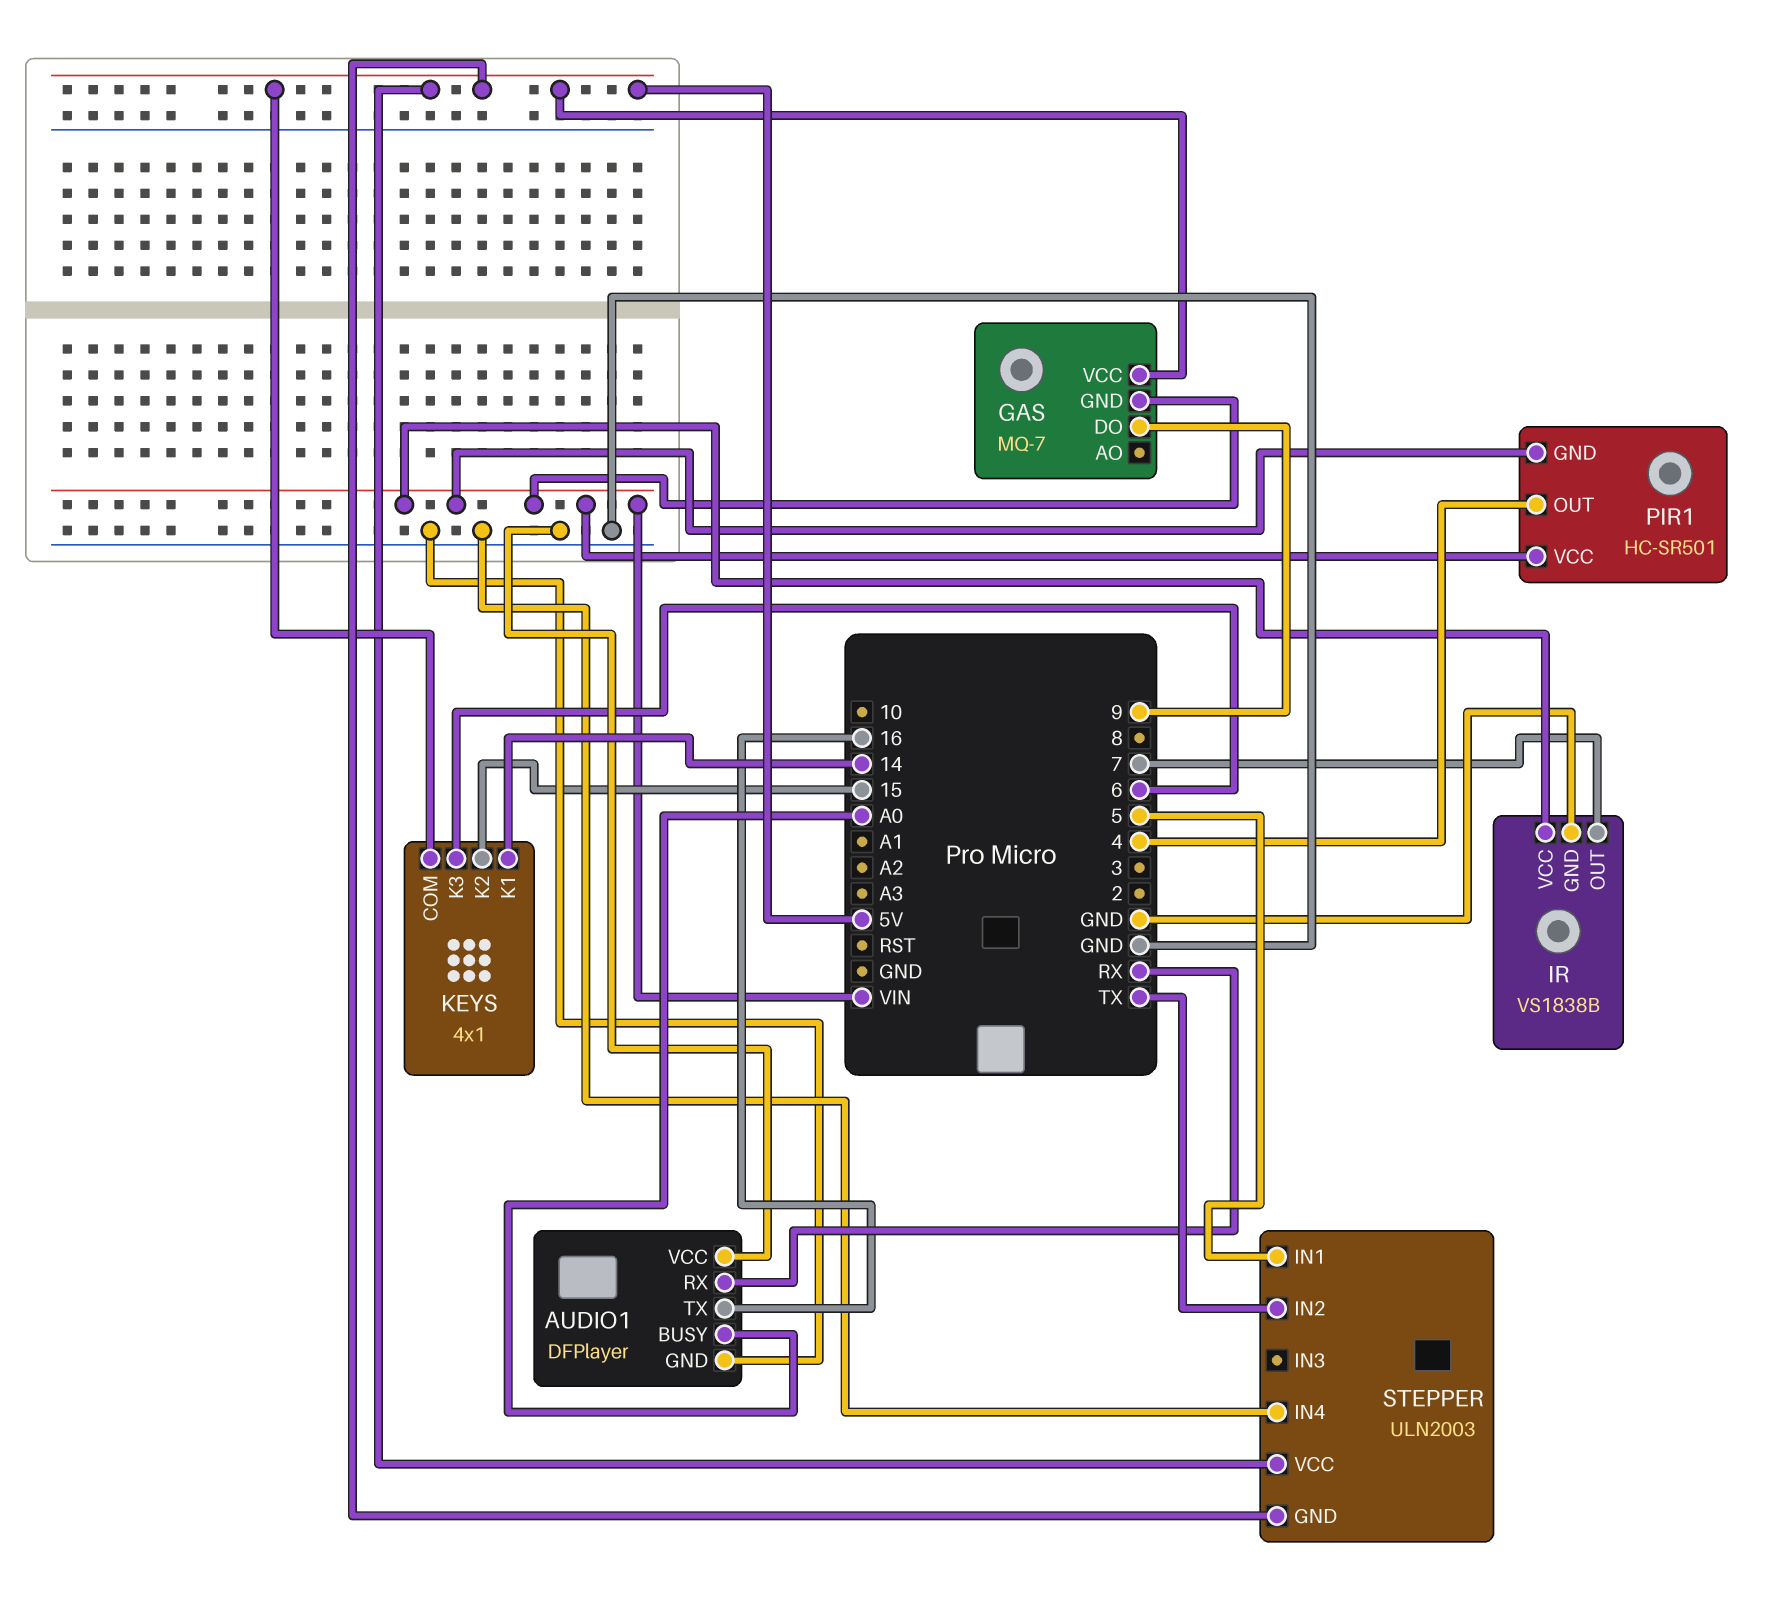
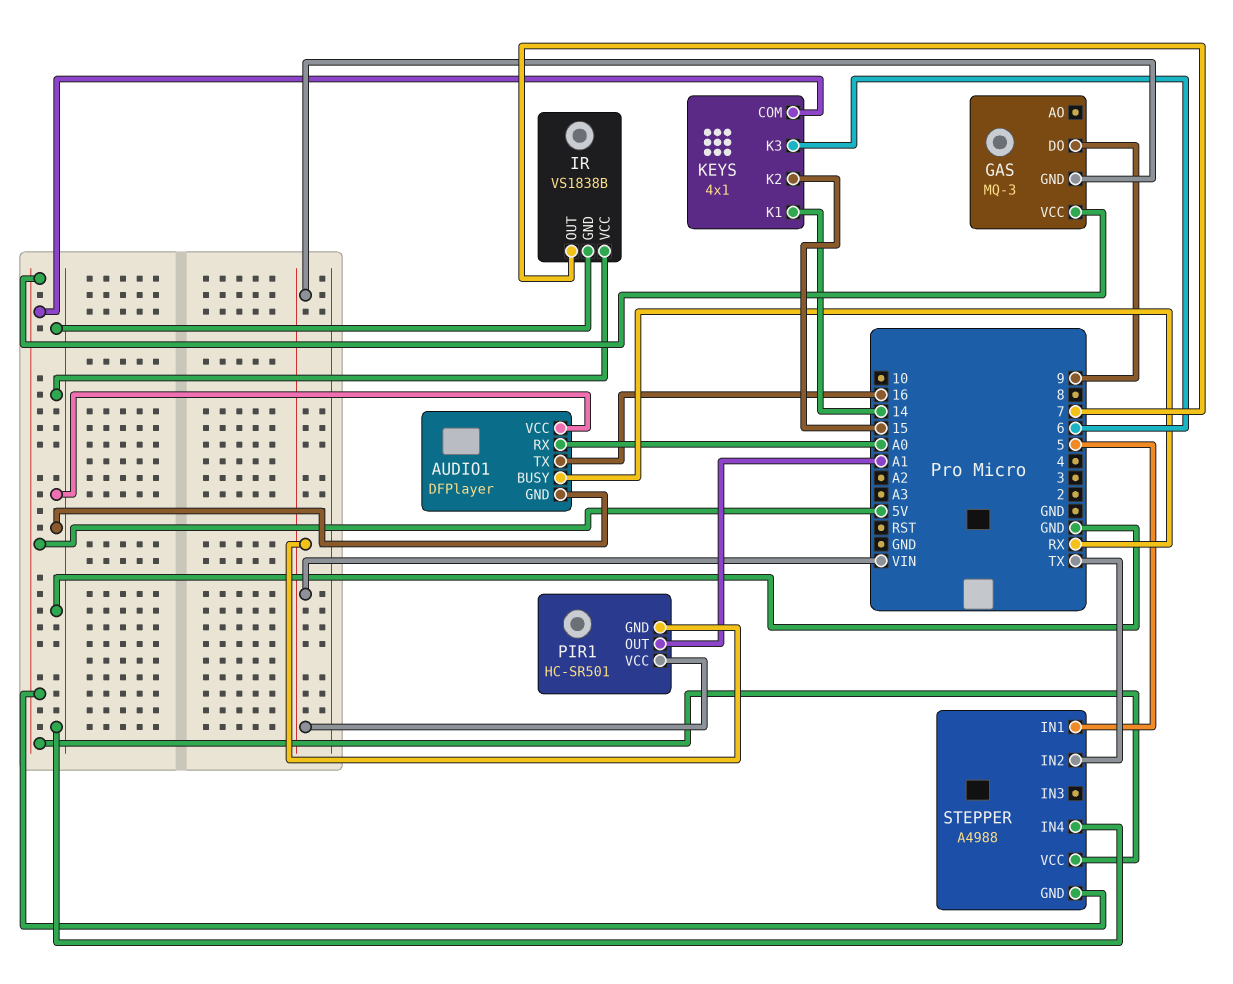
AUDIO1 pin BUSY: A0 -> RX
AUDIO1 pin RX: RX -> A0
GAS: MQ-7 -> MQ-3
IR pin VCC: VIN -> GND
PIR1 pin OUT: 4 -> A1
STEPPER: ULN2003 -> A4988

